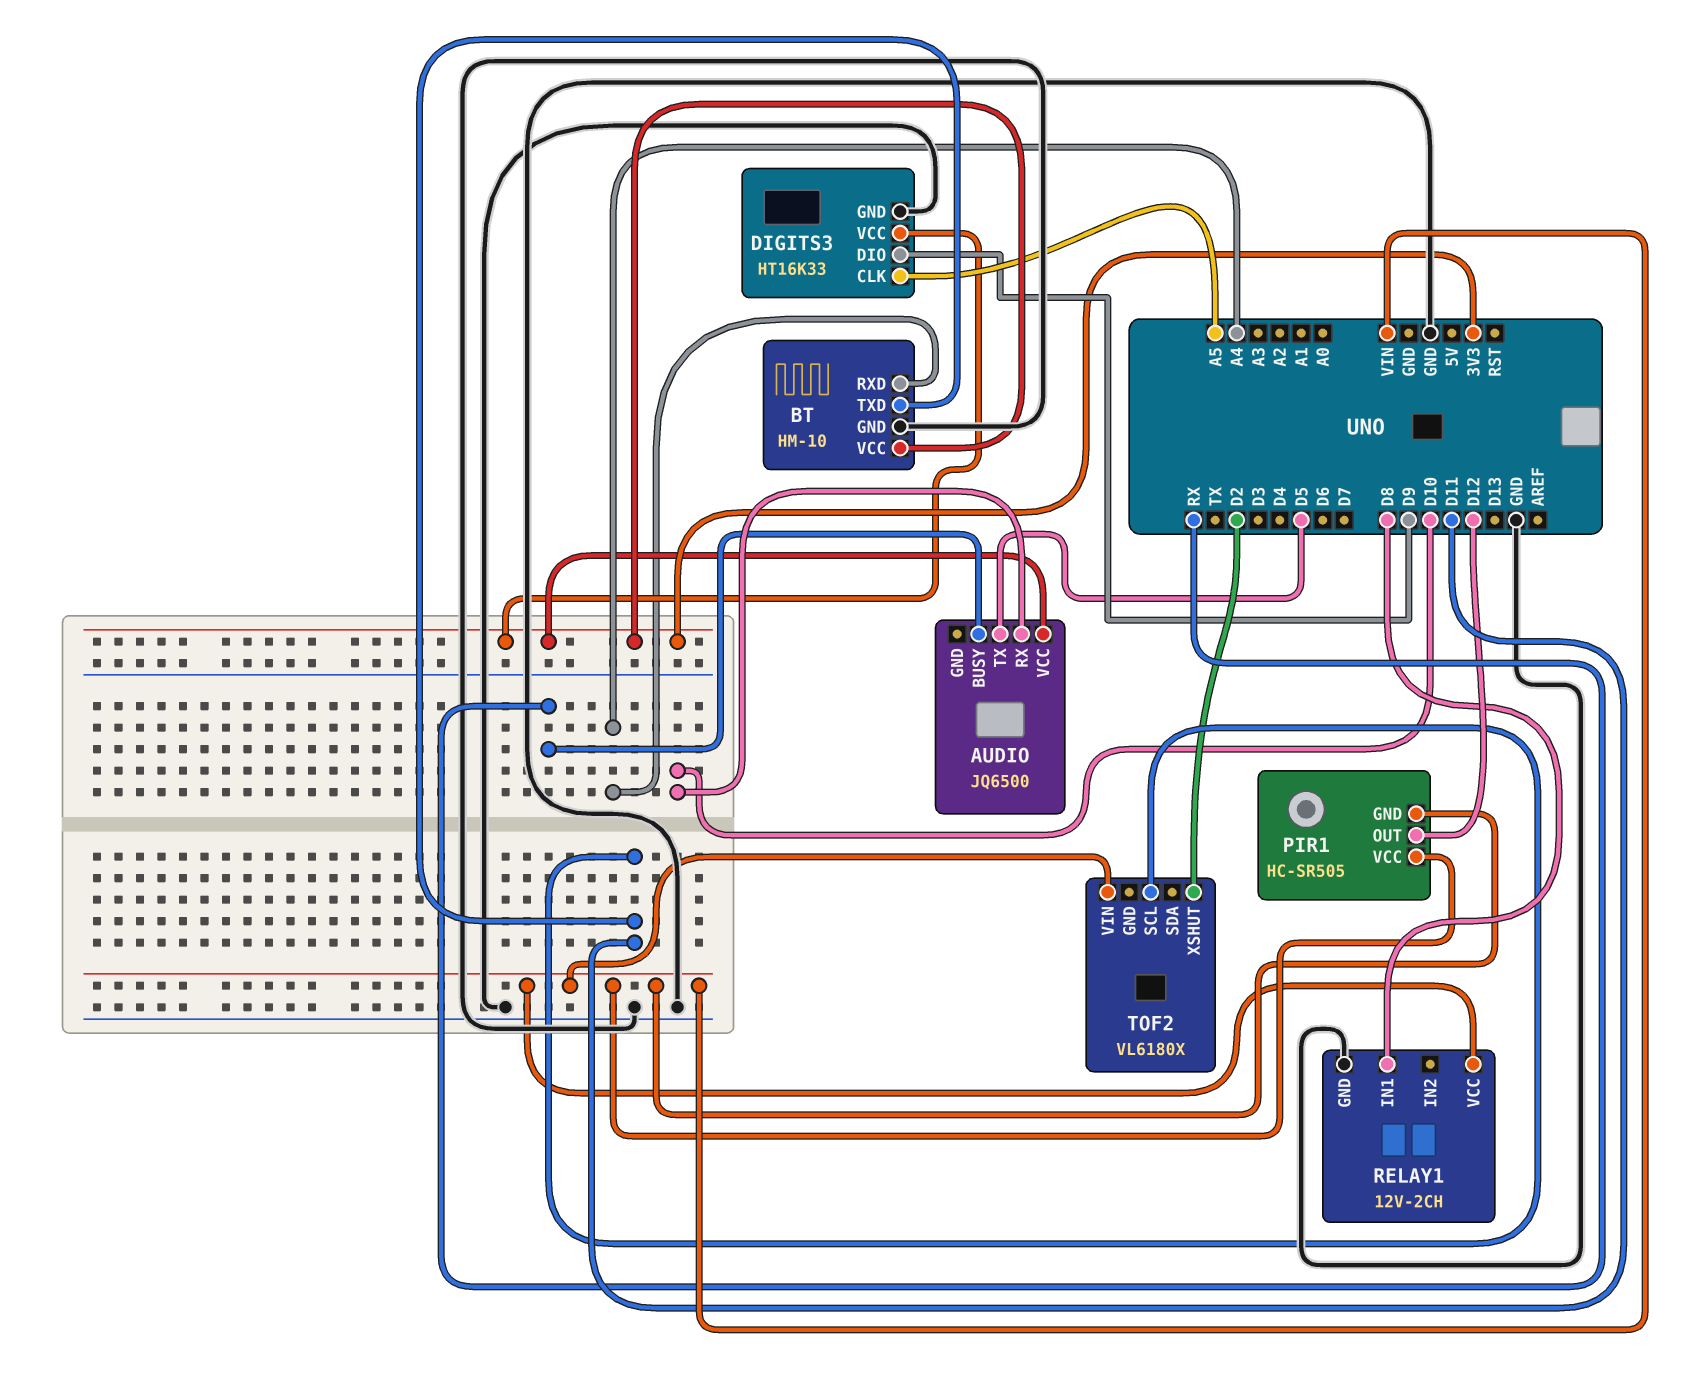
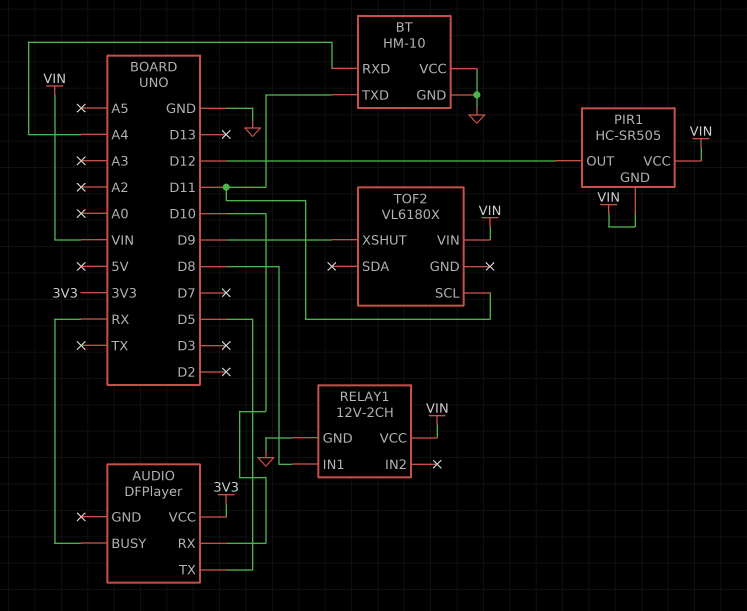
AUDIO: JQ6500 -> DFPlayer
BT pin VCC: 3V3 -> GND
DIGITS3: HT16K33 -> none
DIGITS3 pin CLK: A5 -> none
DIGITS3 pin DIO: D9 -> none
DIGITS3 pin GND: GND -> none
DIGITS3 pin VCC: 3V3 -> none
TOF2 pin XSHUT: D2 -> D9

